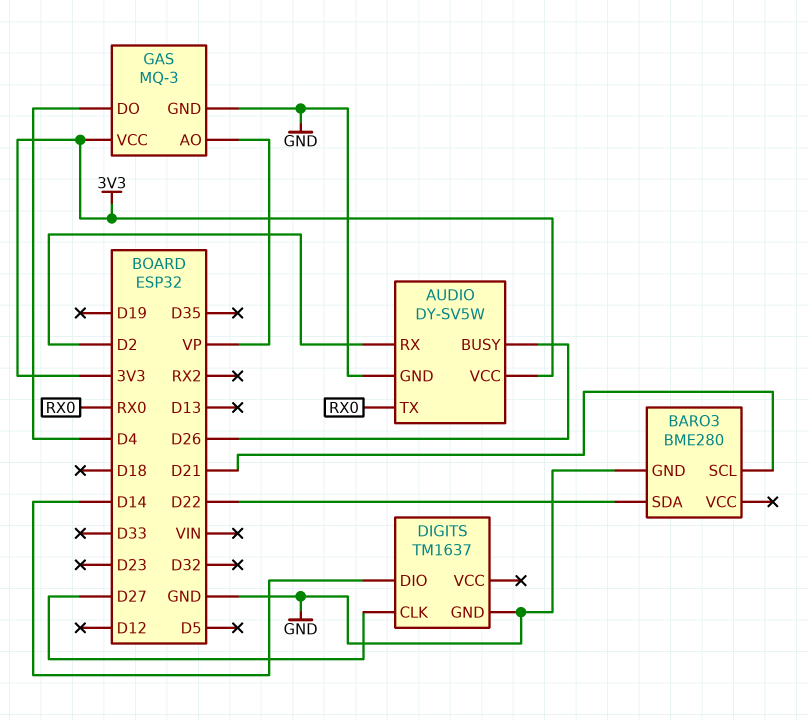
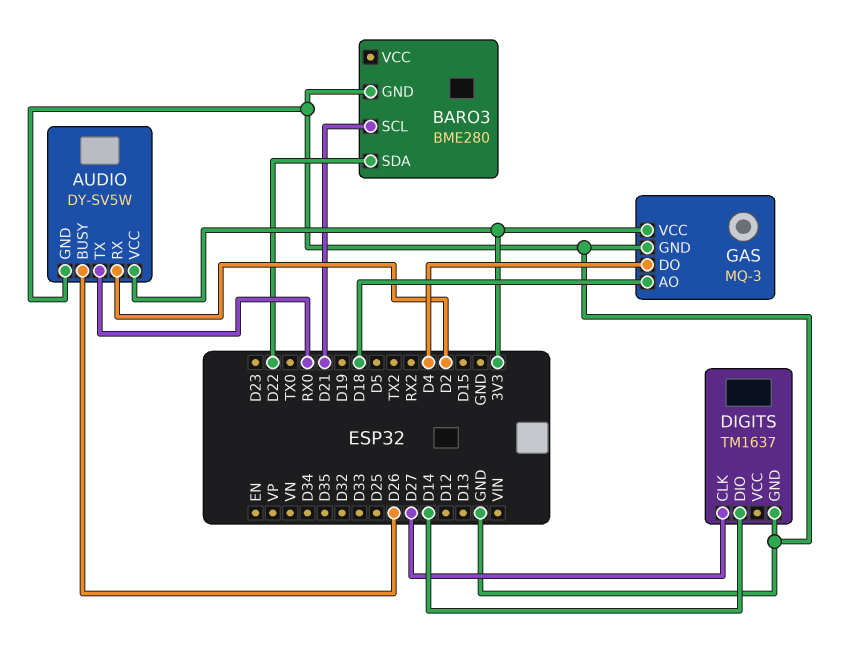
GAS pin AO: VP -> D18

